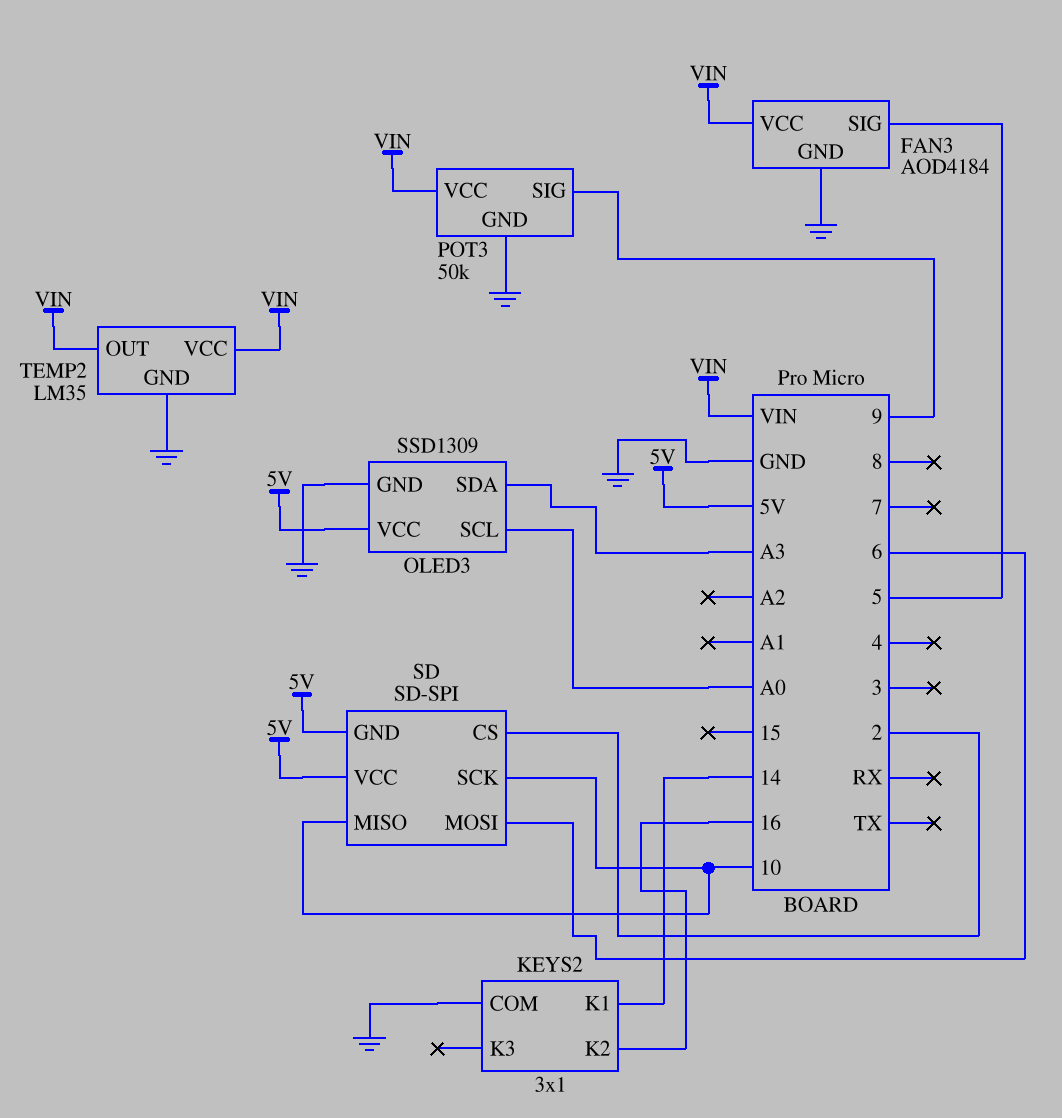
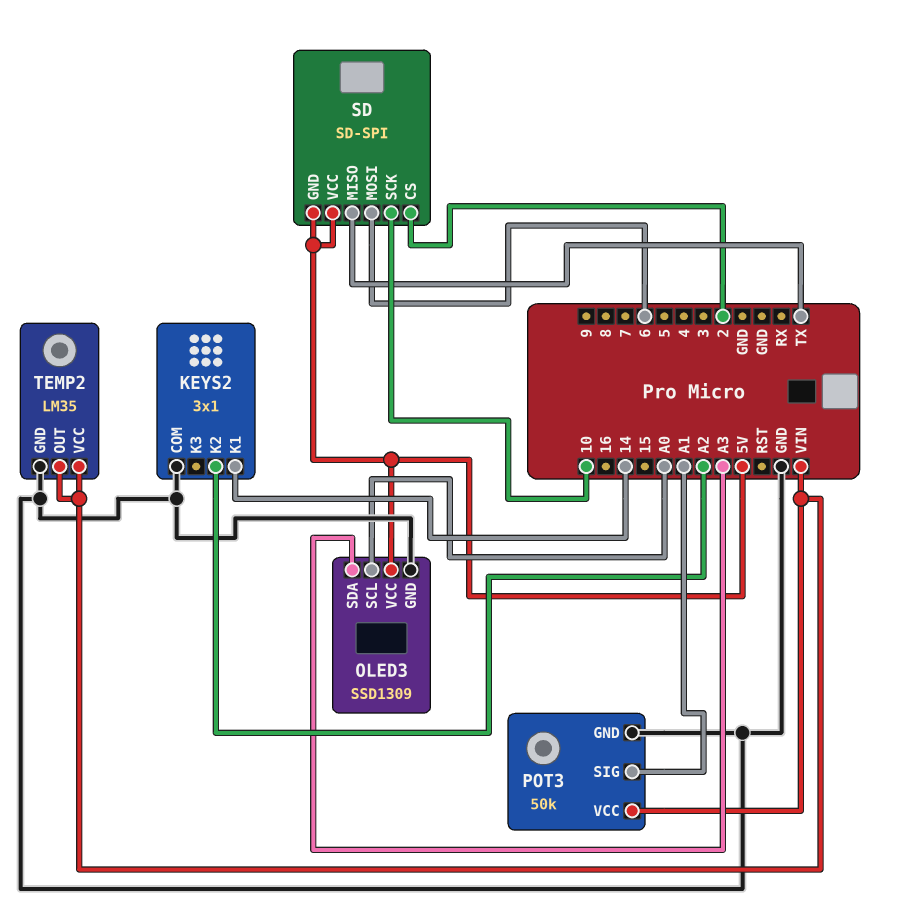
FAN3: AOD4184 -> none
FAN3 pin GND: GND -> none
FAN3 pin SIG: 5 -> none
FAN3 pin VCC: VIN -> none
KEYS2 pin K2: 16 -> A2
POT3 pin SIG: 9 -> A1
SD pin MISO: 10 -> TX

